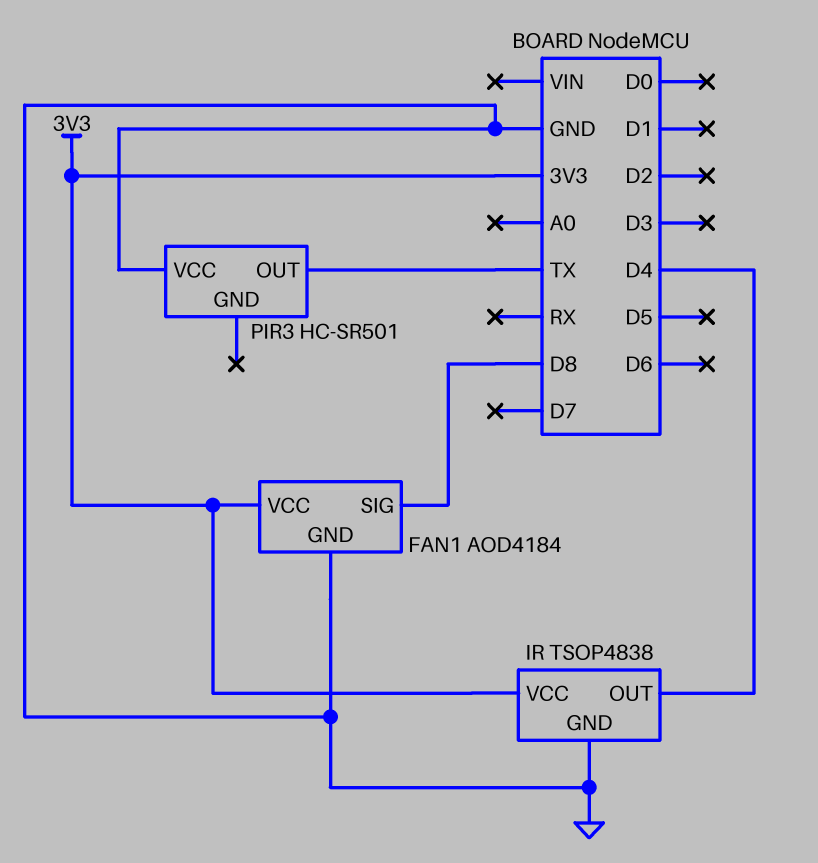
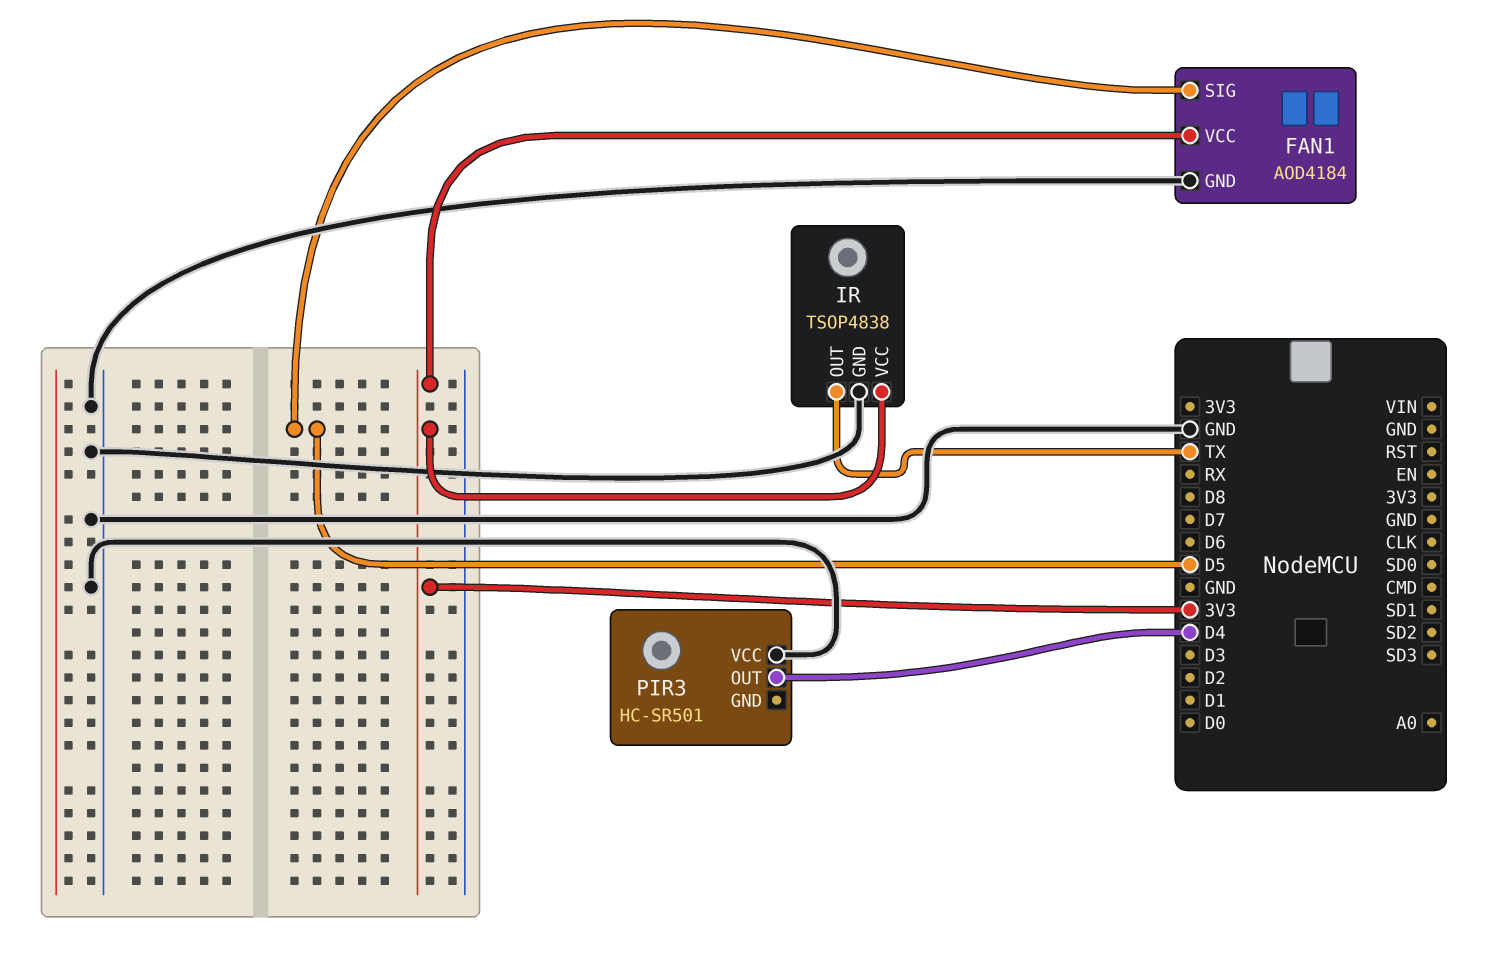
FAN1 pin SIG: D8 -> D5
IR pin OUT: D4 -> TX
PIR3 pin OUT: TX -> D4

